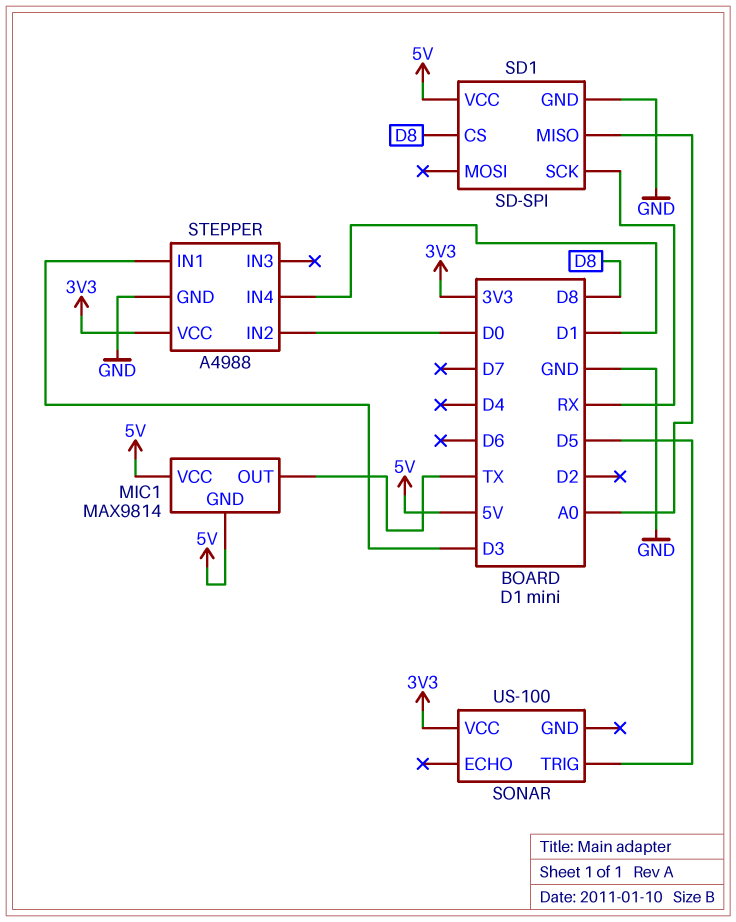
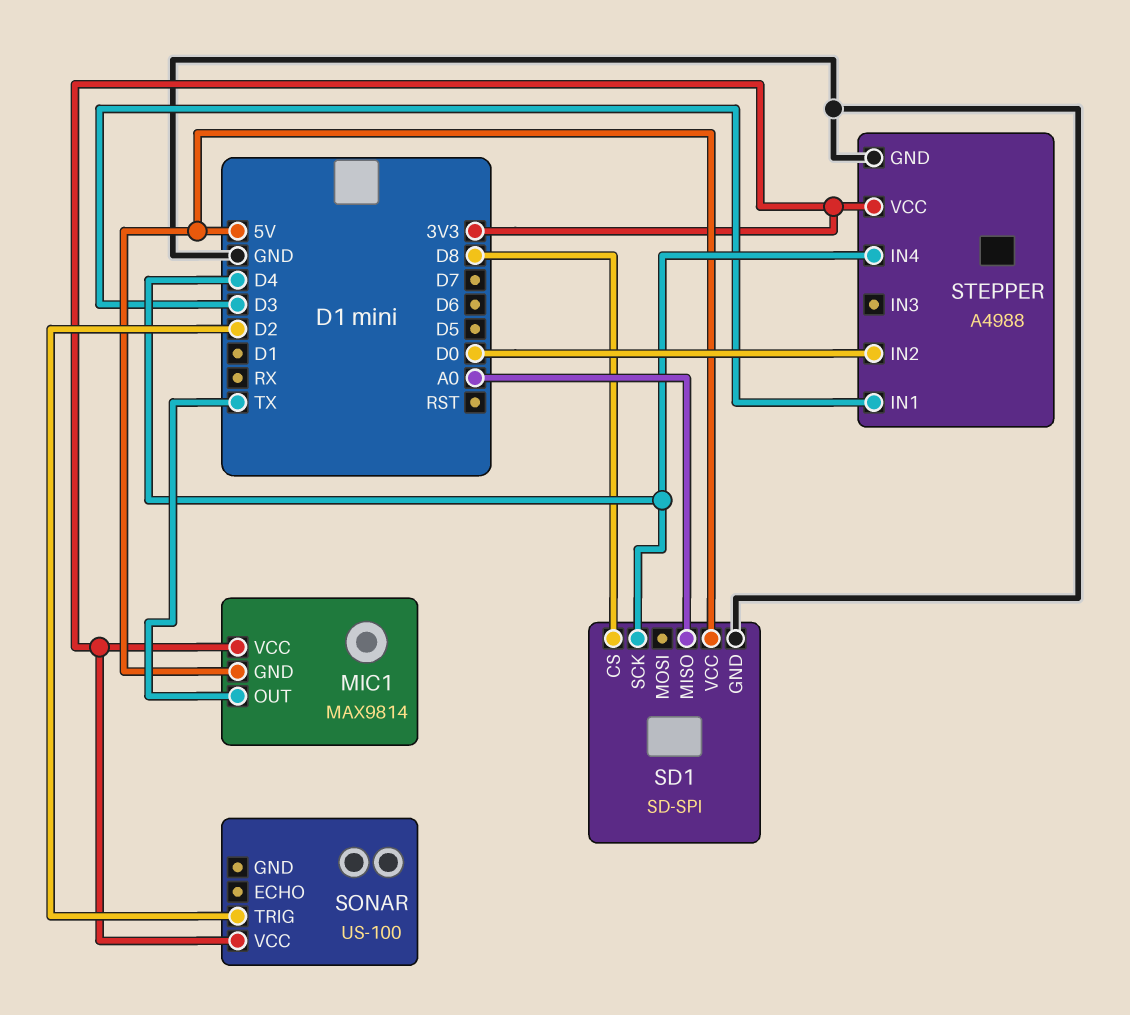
MIC1 pin VCC: 5V -> 3V3
SD1 pin SCK: RX -> D4
SONAR pin TRIG: D5 -> D2
STEPPER pin IN4: D1 -> D4

